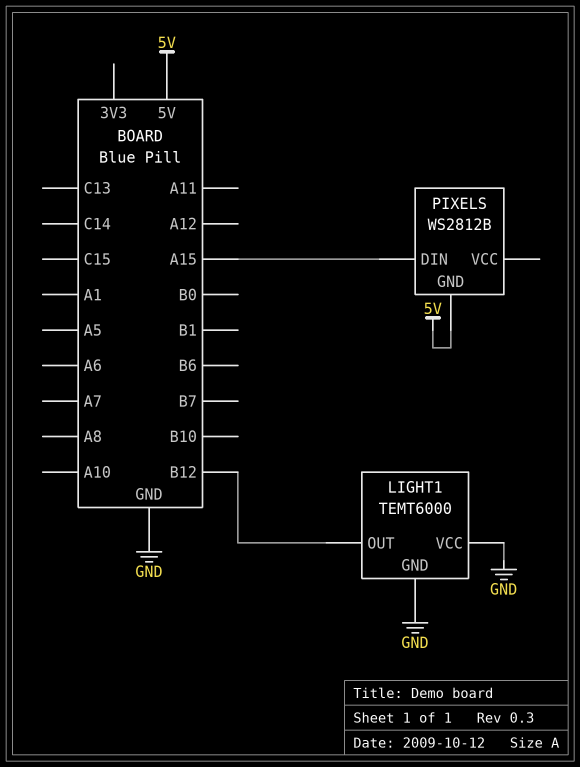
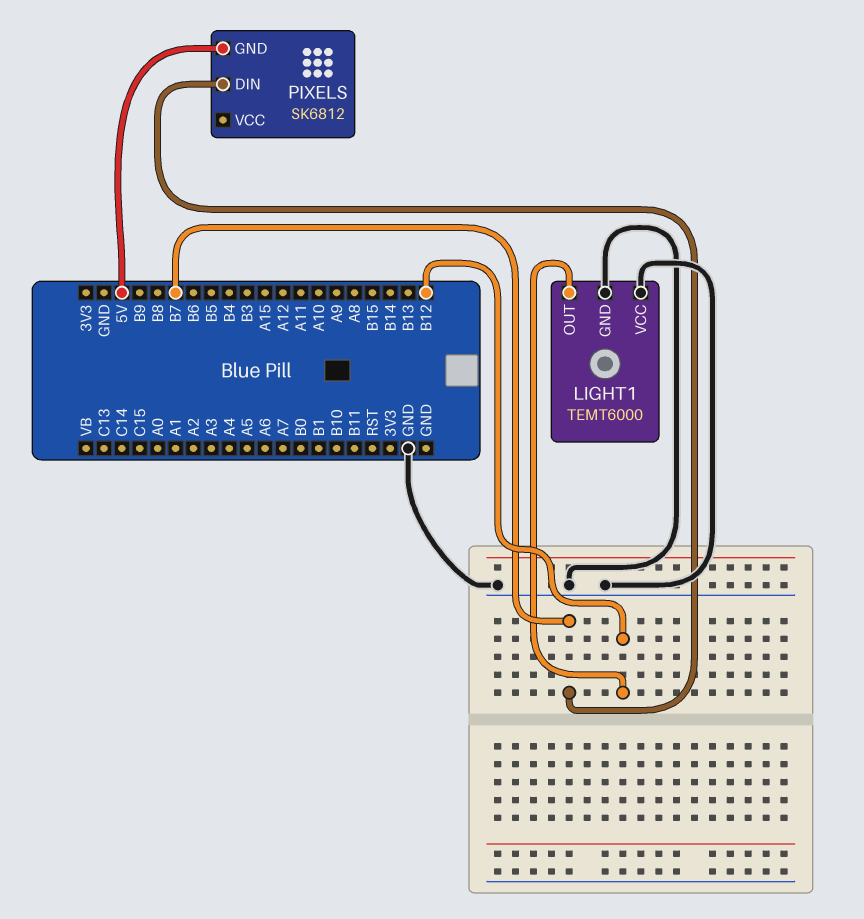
PIXELS: WS2812B -> SK6812
PIXELS pin DIN: A15 -> B7

